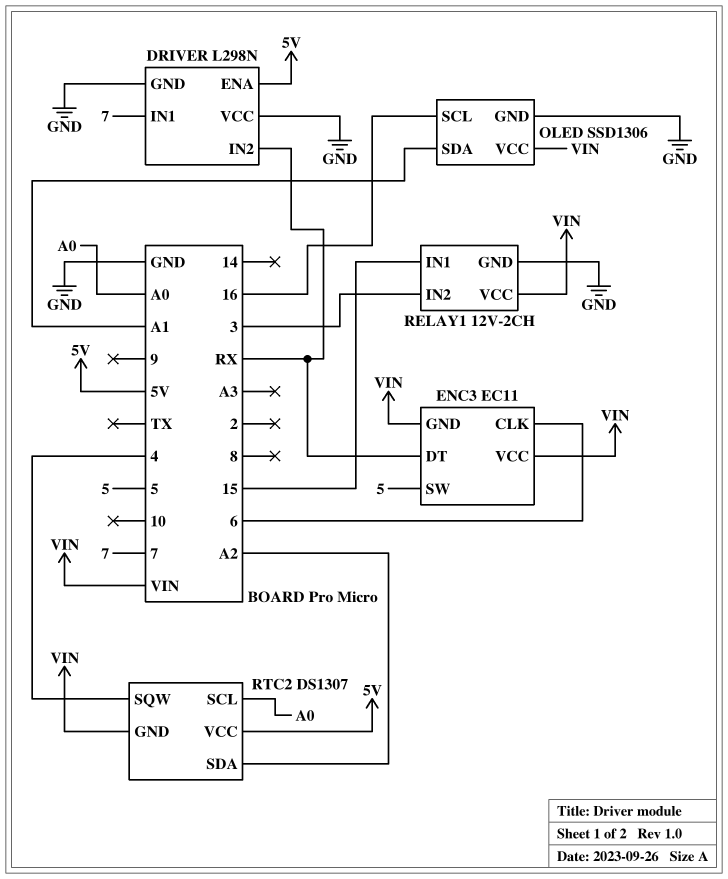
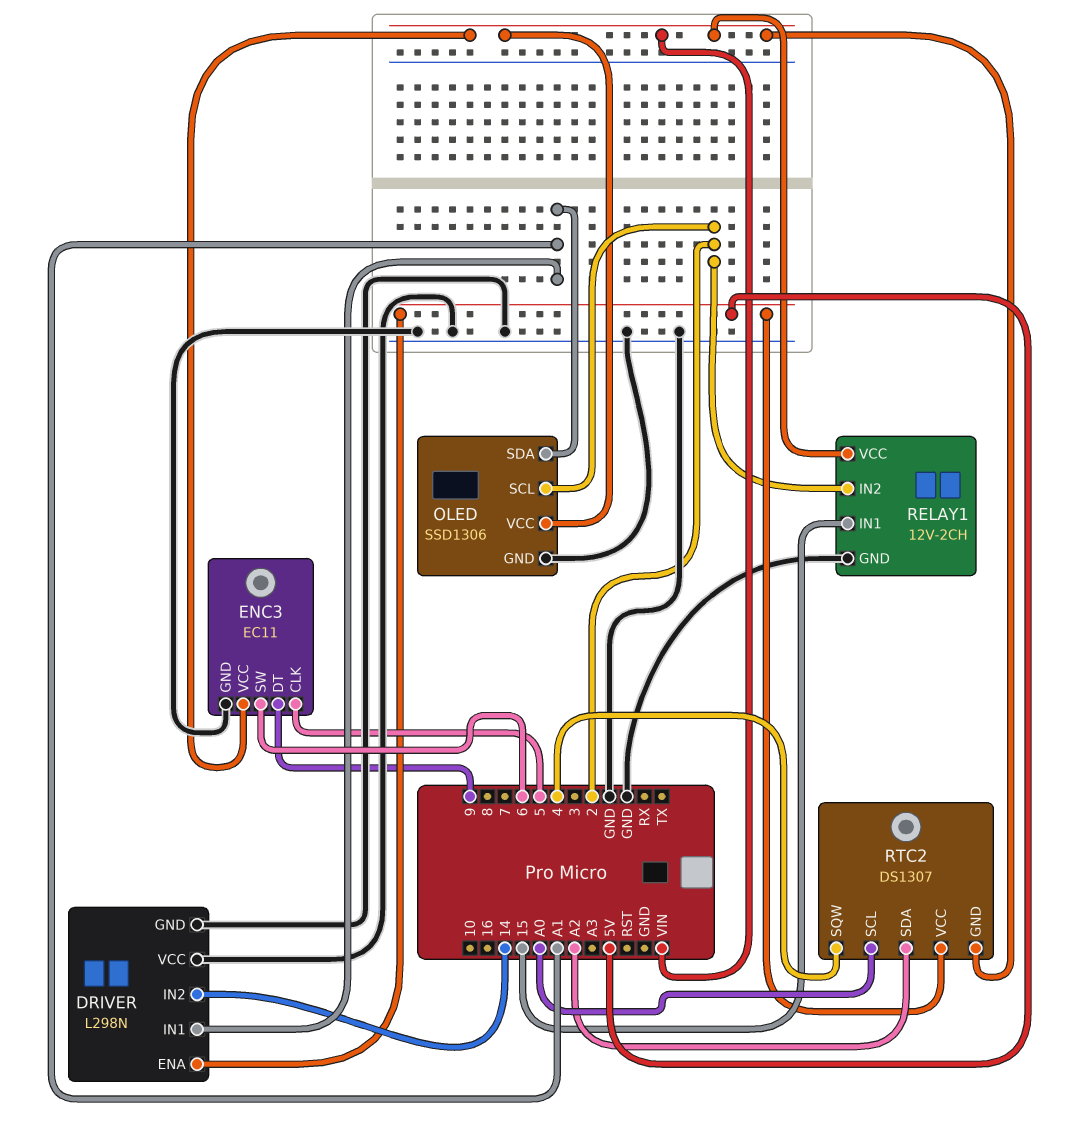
DRIVER pin IN1: 7 -> A1
DRIVER pin IN2: RX -> 14
ENC3 pin CLK: 6 -> 5
ENC3 pin DT: RX -> 9
ENC3 pin GND: VIN -> GND
ENC3 pin SW: 5 -> 6
OLED pin SCL: 16 -> 2
RELAY1 pin IN2: 3 -> 2

